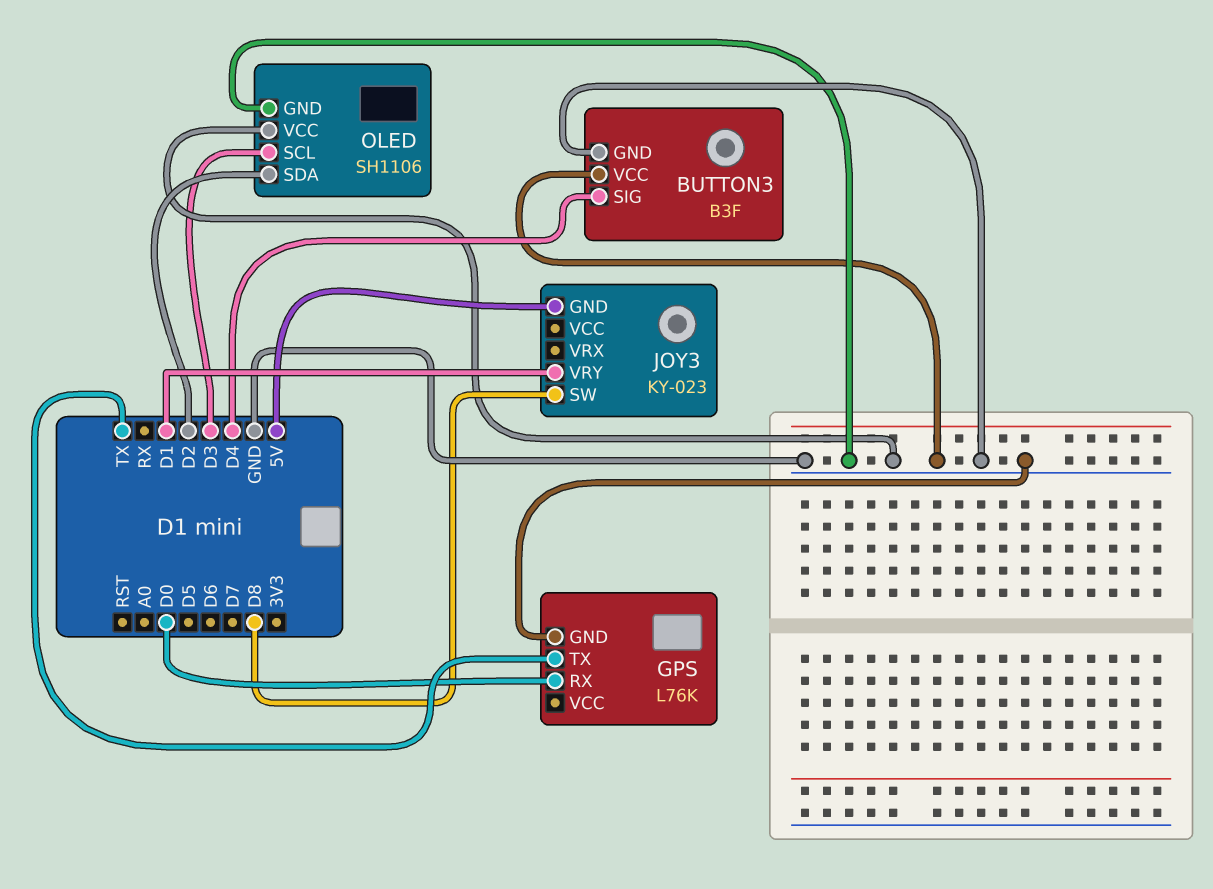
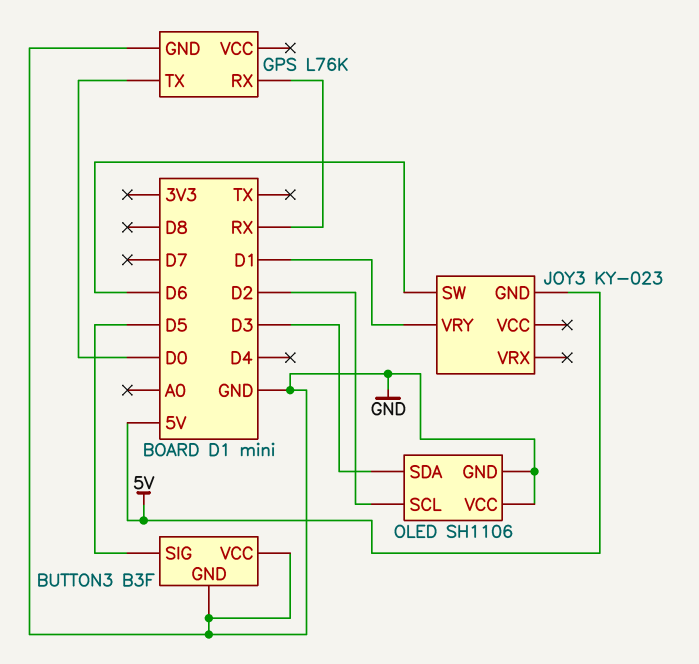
BUTTON3 pin SIG: D4 -> D5
GPS pin RX: D0 -> RX
GPS pin TX: TX -> D0
JOY3 pin SW: D8 -> D6
OLED pin SCL: D3 -> D2
OLED pin SDA: D2 -> D3

